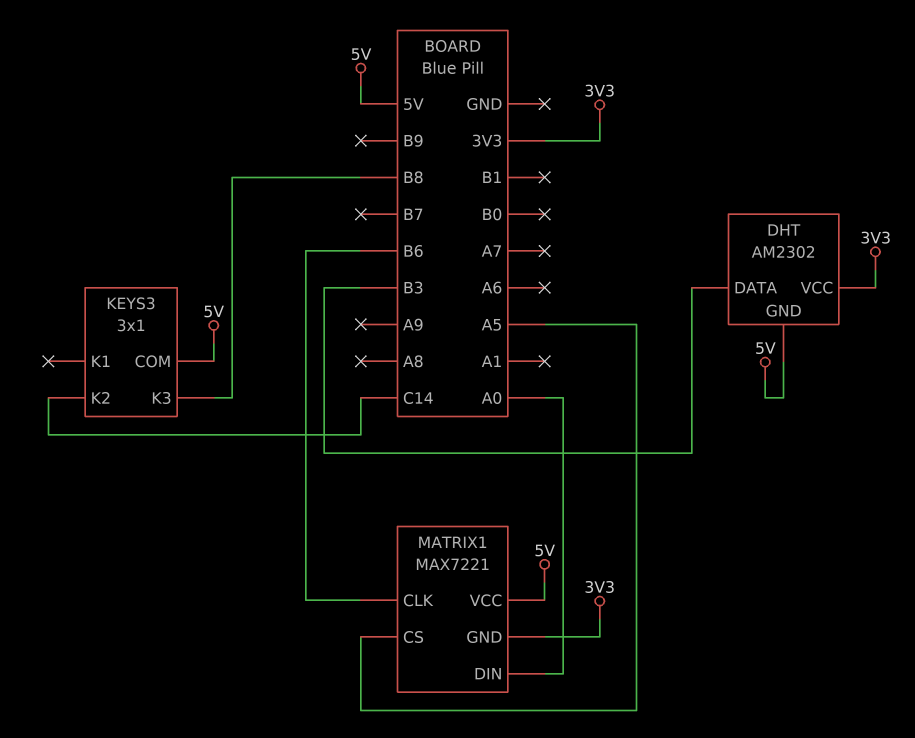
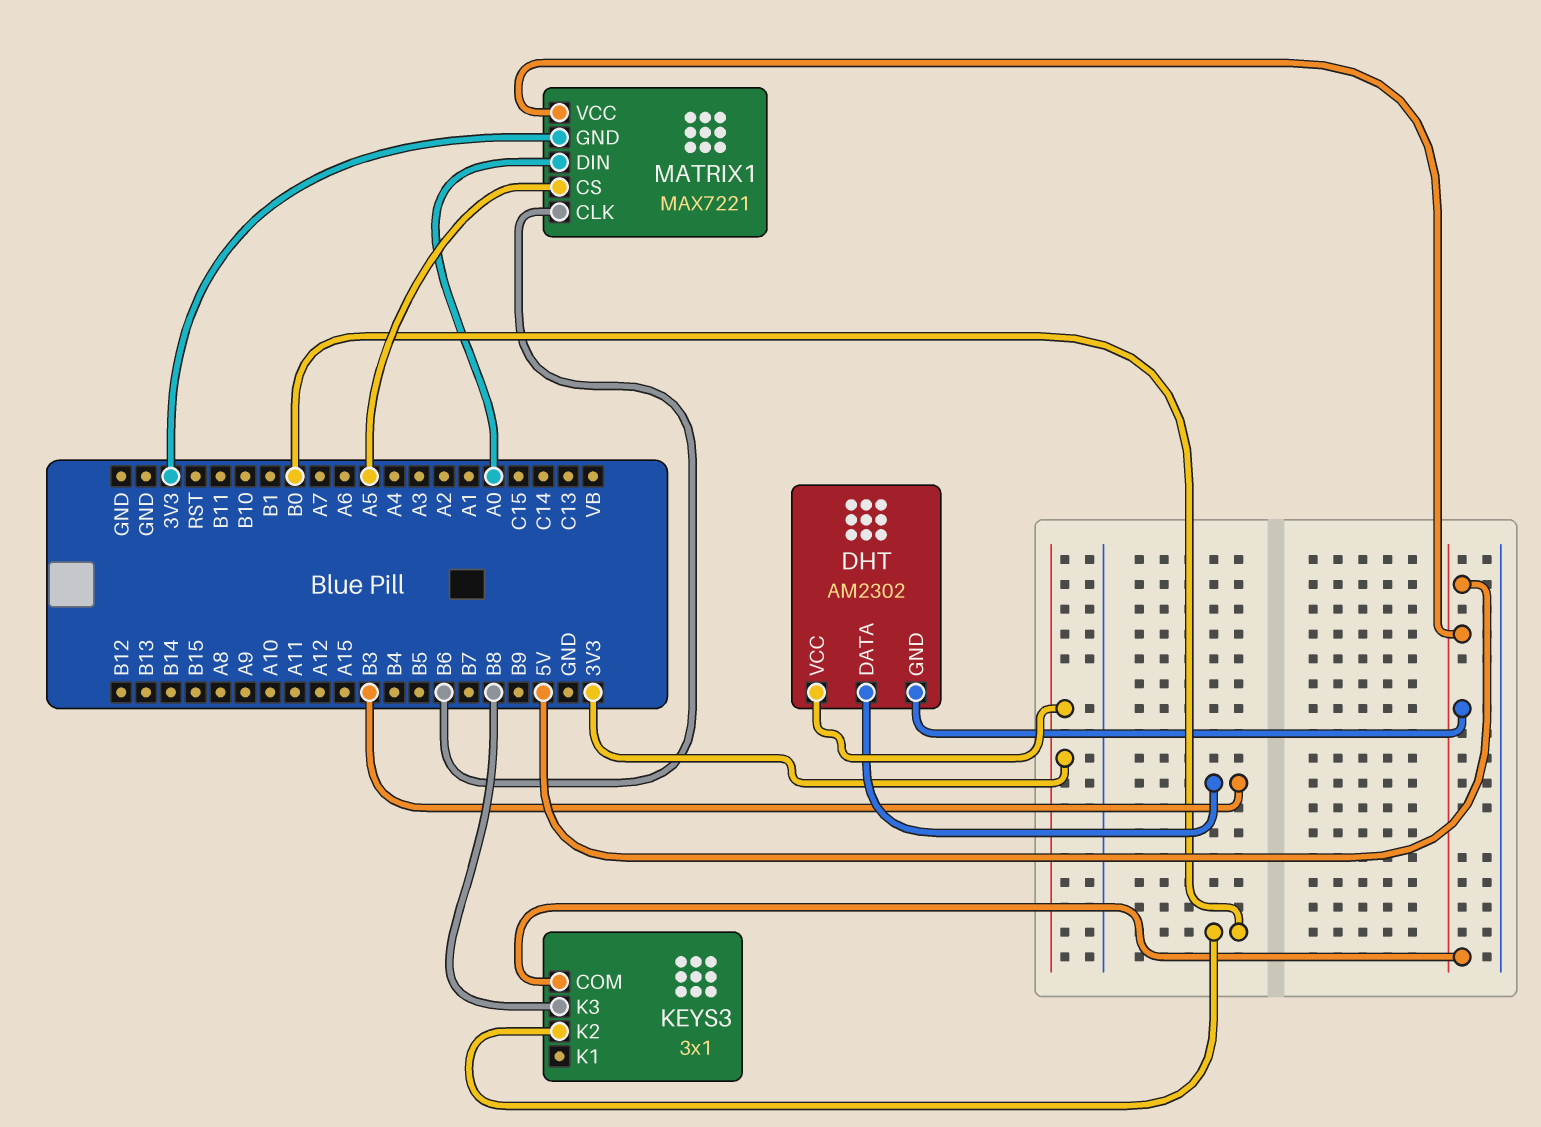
KEYS3 pin K2: C14 -> B0

